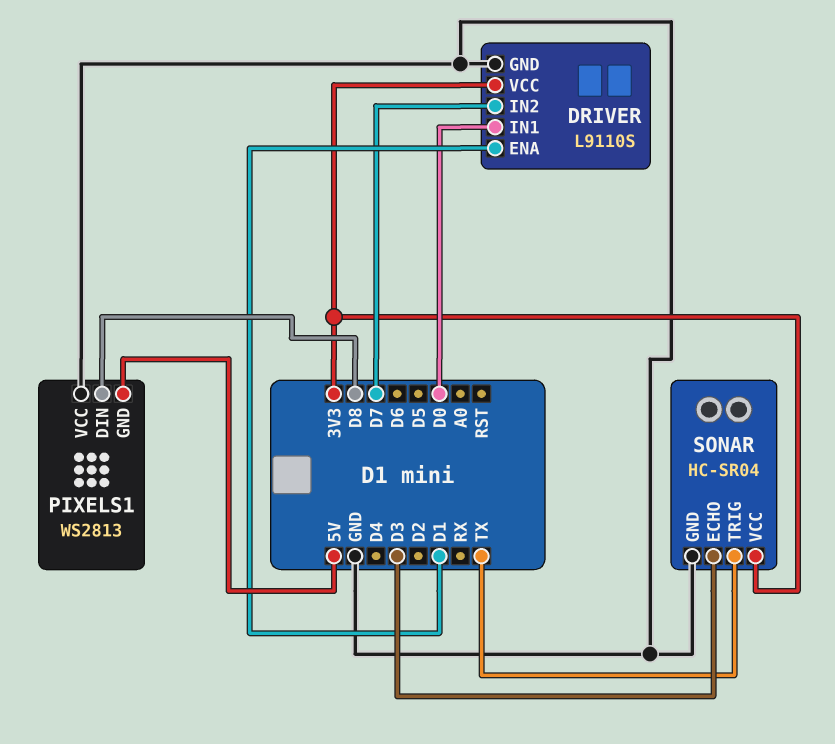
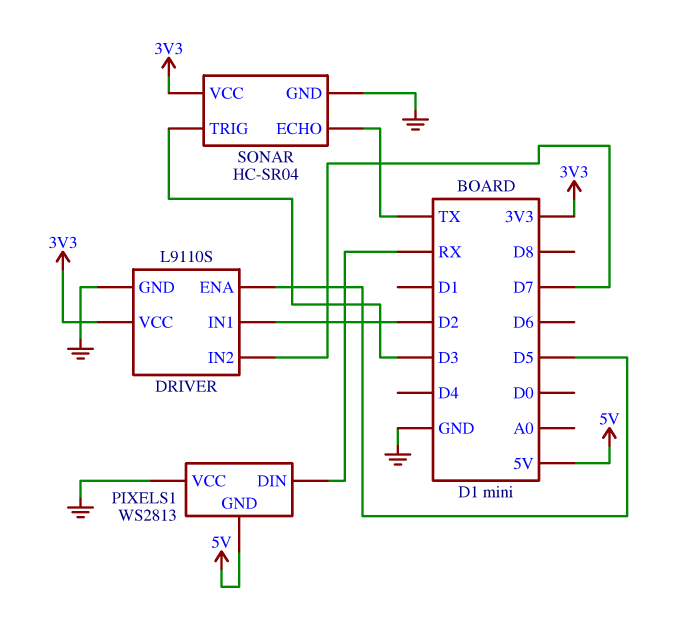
DRIVER pin ENA: D1 -> D5
DRIVER pin IN1: D0 -> D2
PIXELS1 pin DIN: D8 -> RX
SONAR pin ECHO: D3 -> TX
SONAR pin TRIG: TX -> D3

